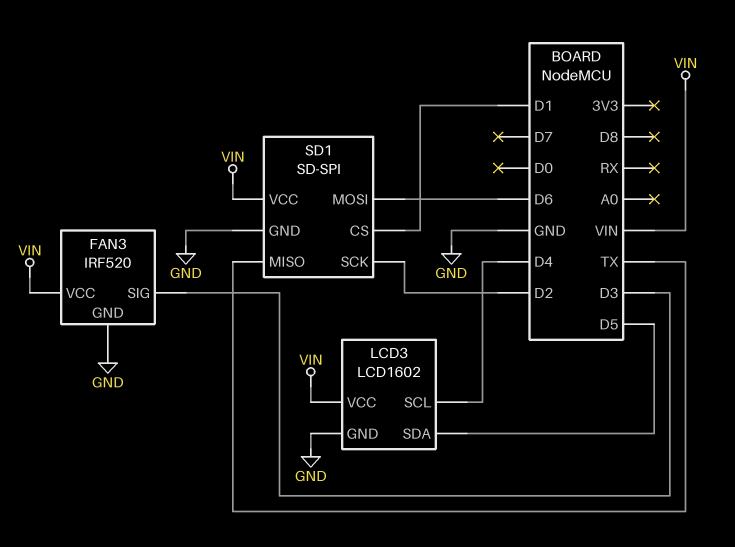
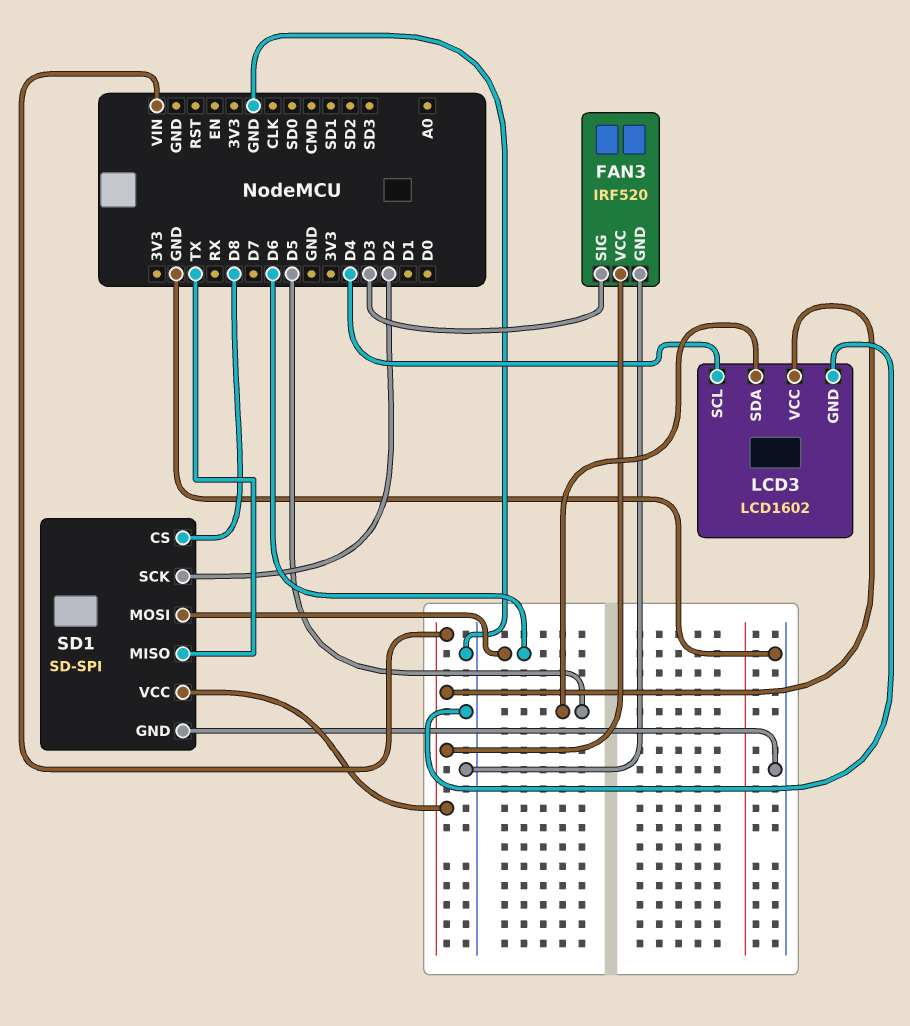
SD1 pin CS: D1 -> D8

